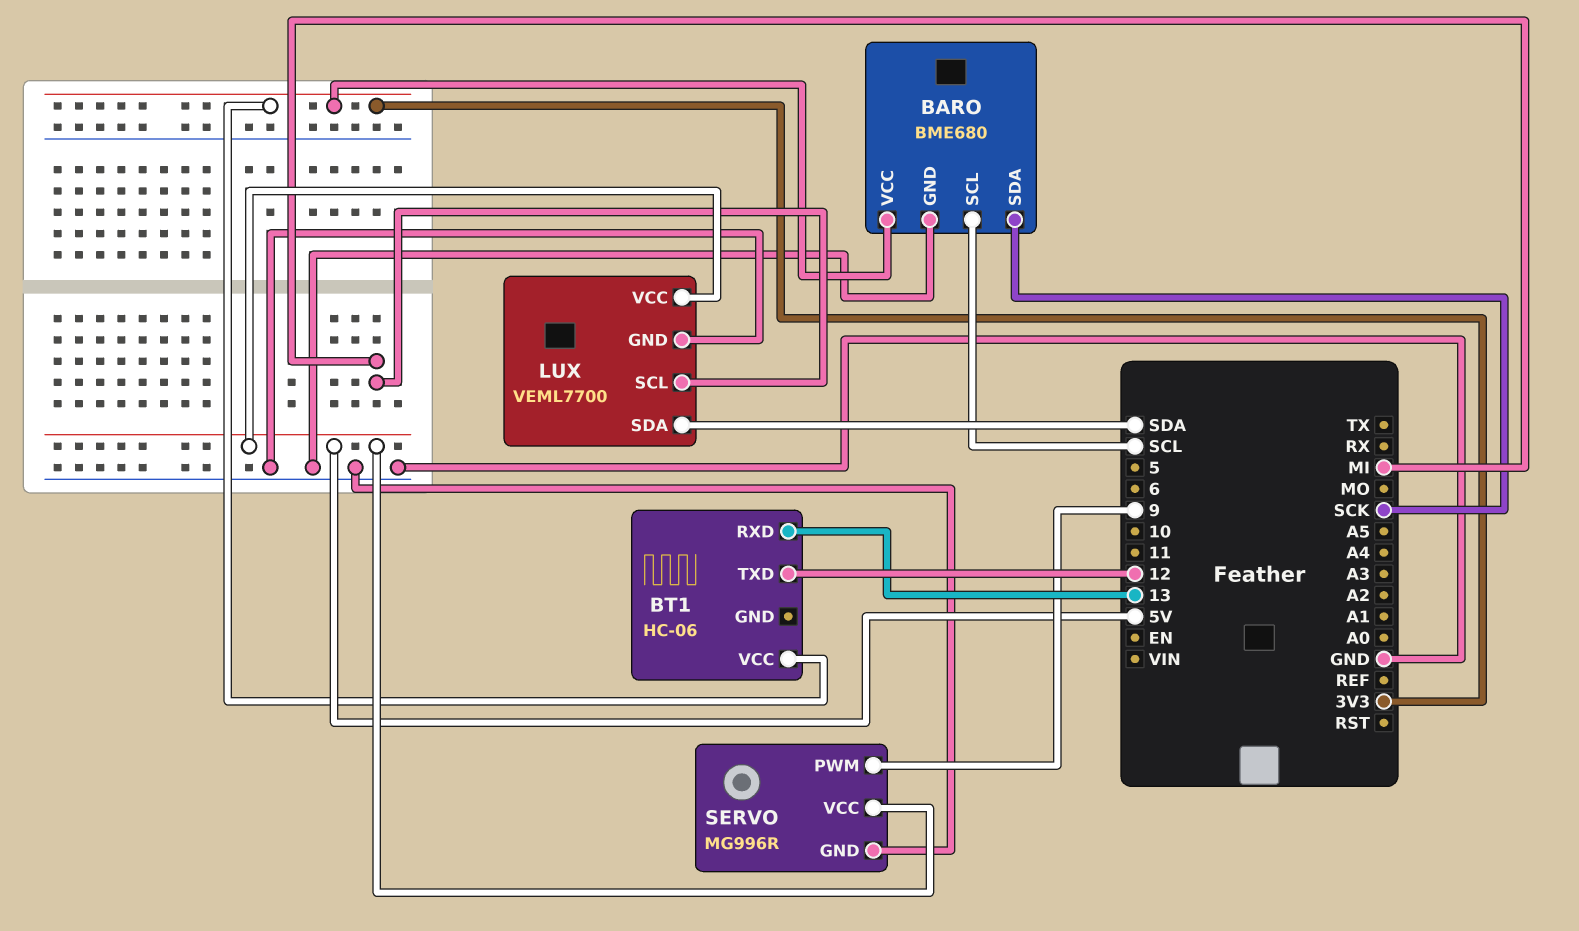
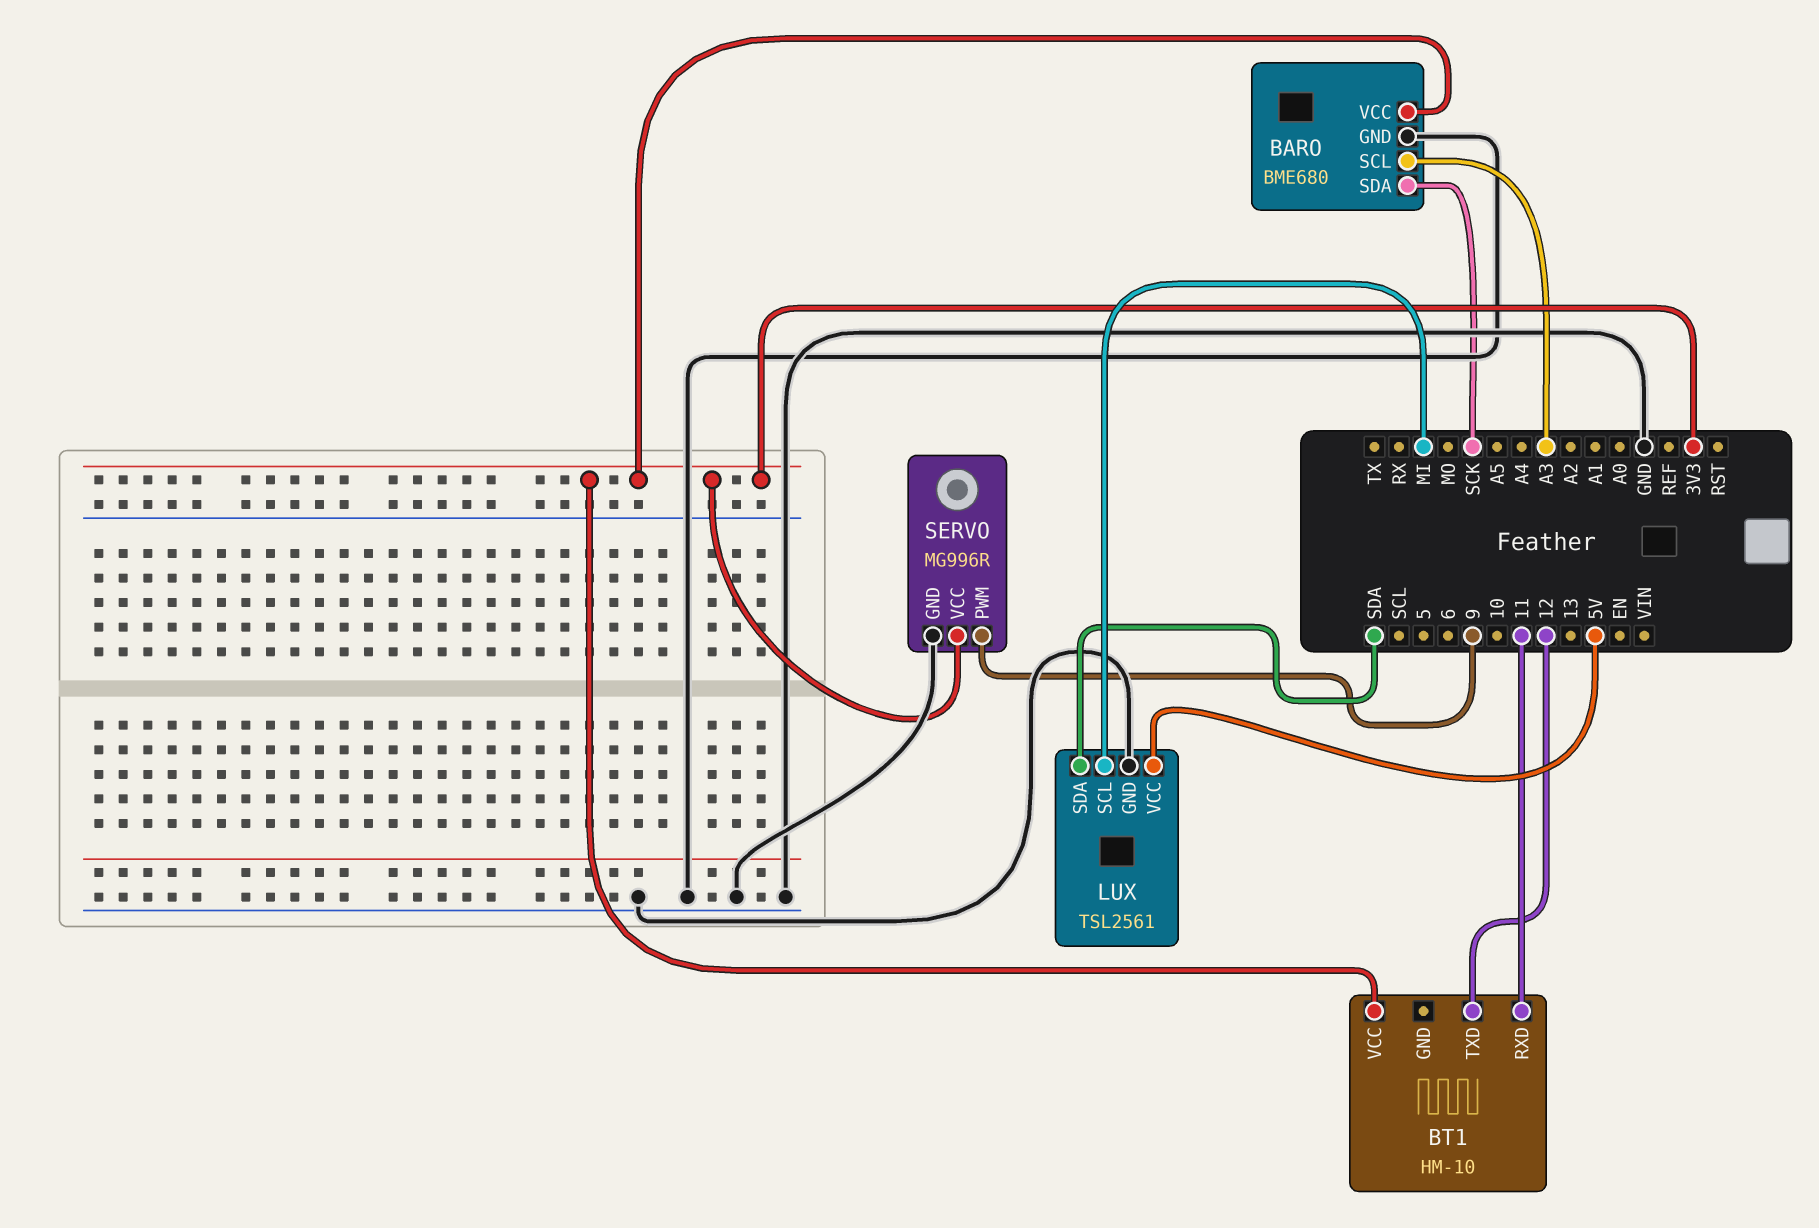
BARO pin SCL: SCL -> A3
BT1: HC-06 -> HM-10
BT1 pin RXD: 13 -> 11
LUX: VEML7700 -> TSL2561
SERVO pin VCC: 5V -> 3V3

